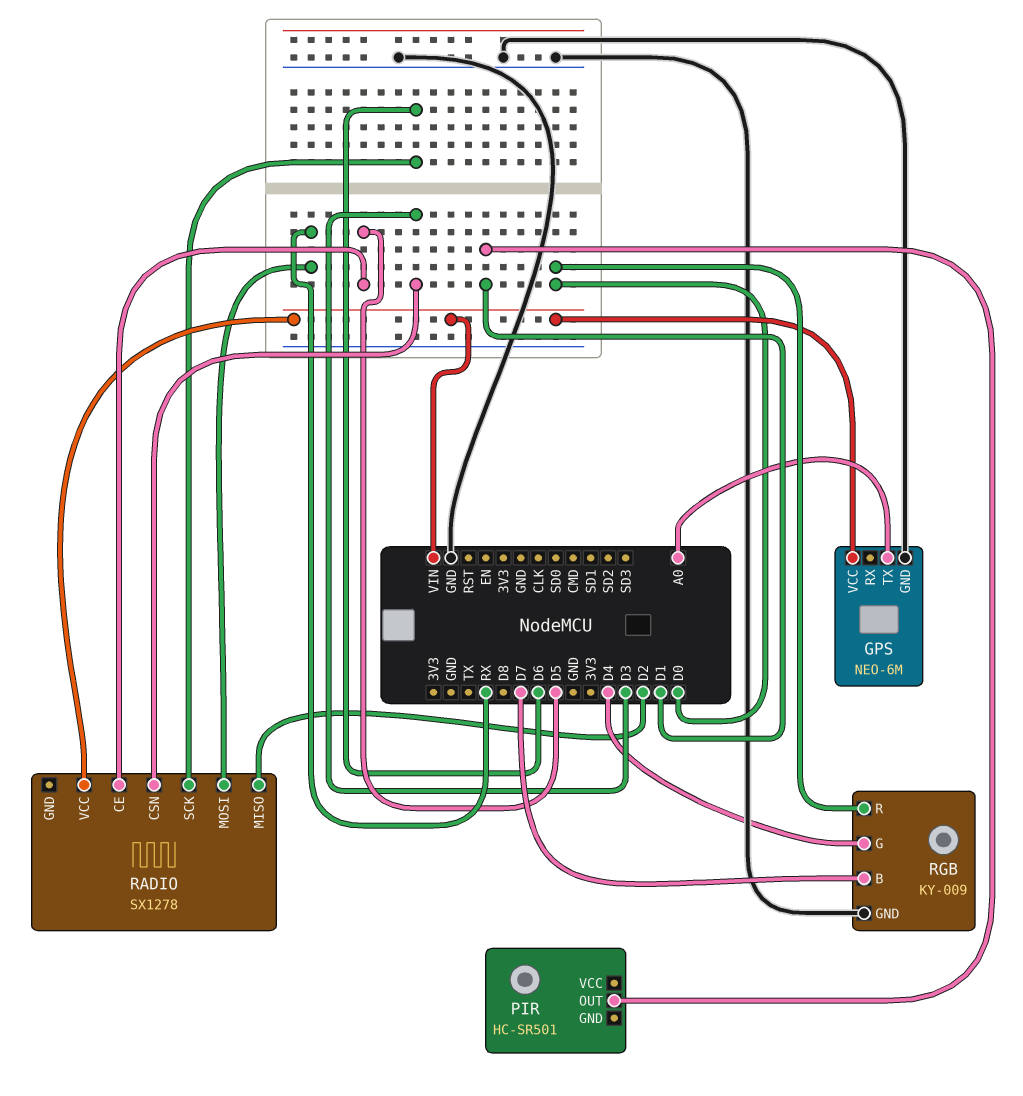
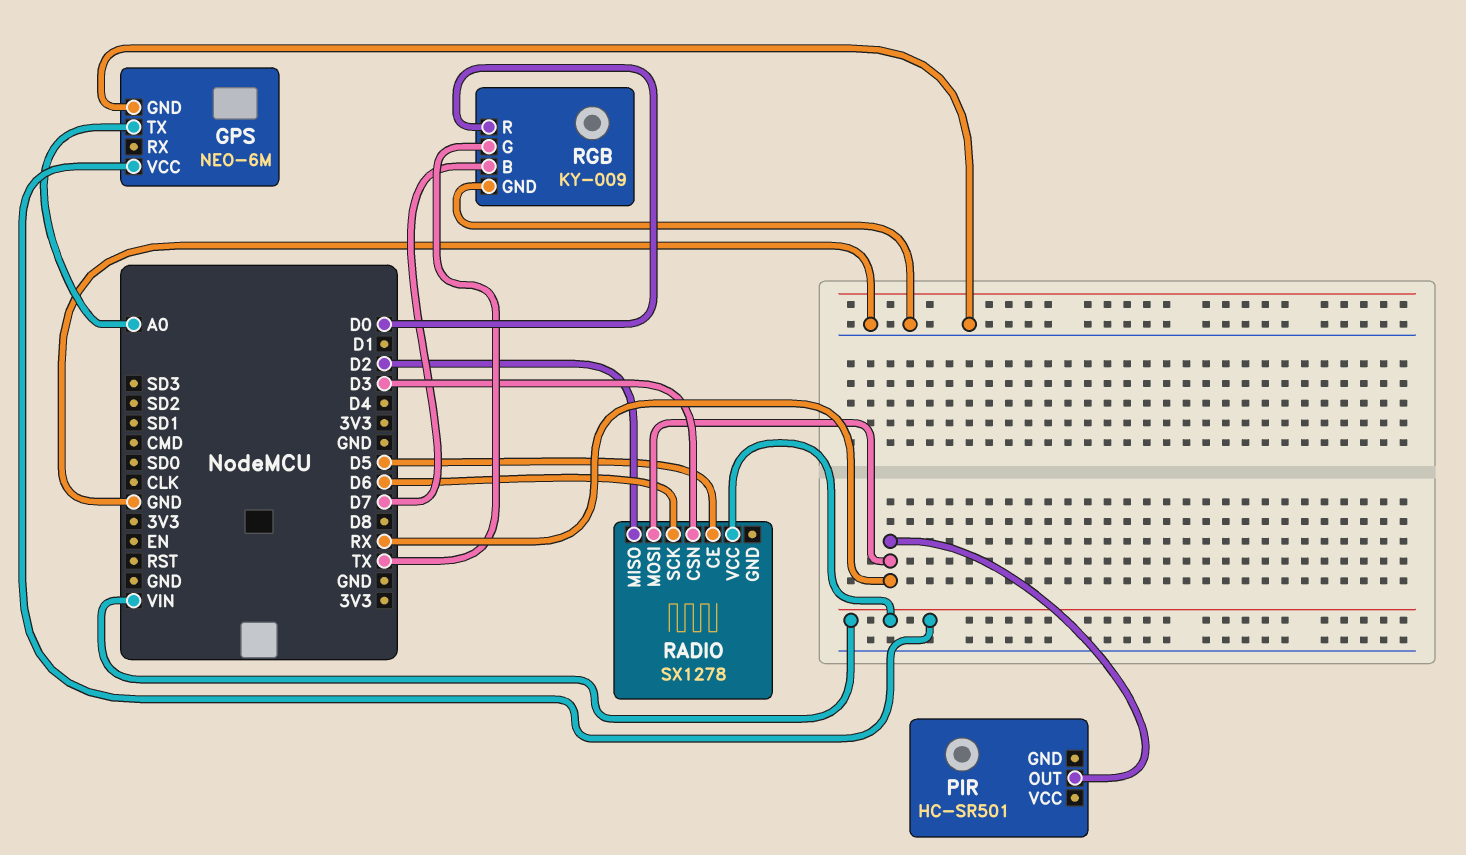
PIR pin OUT: D1 -> RX
RGB pin G: D4 -> TX

